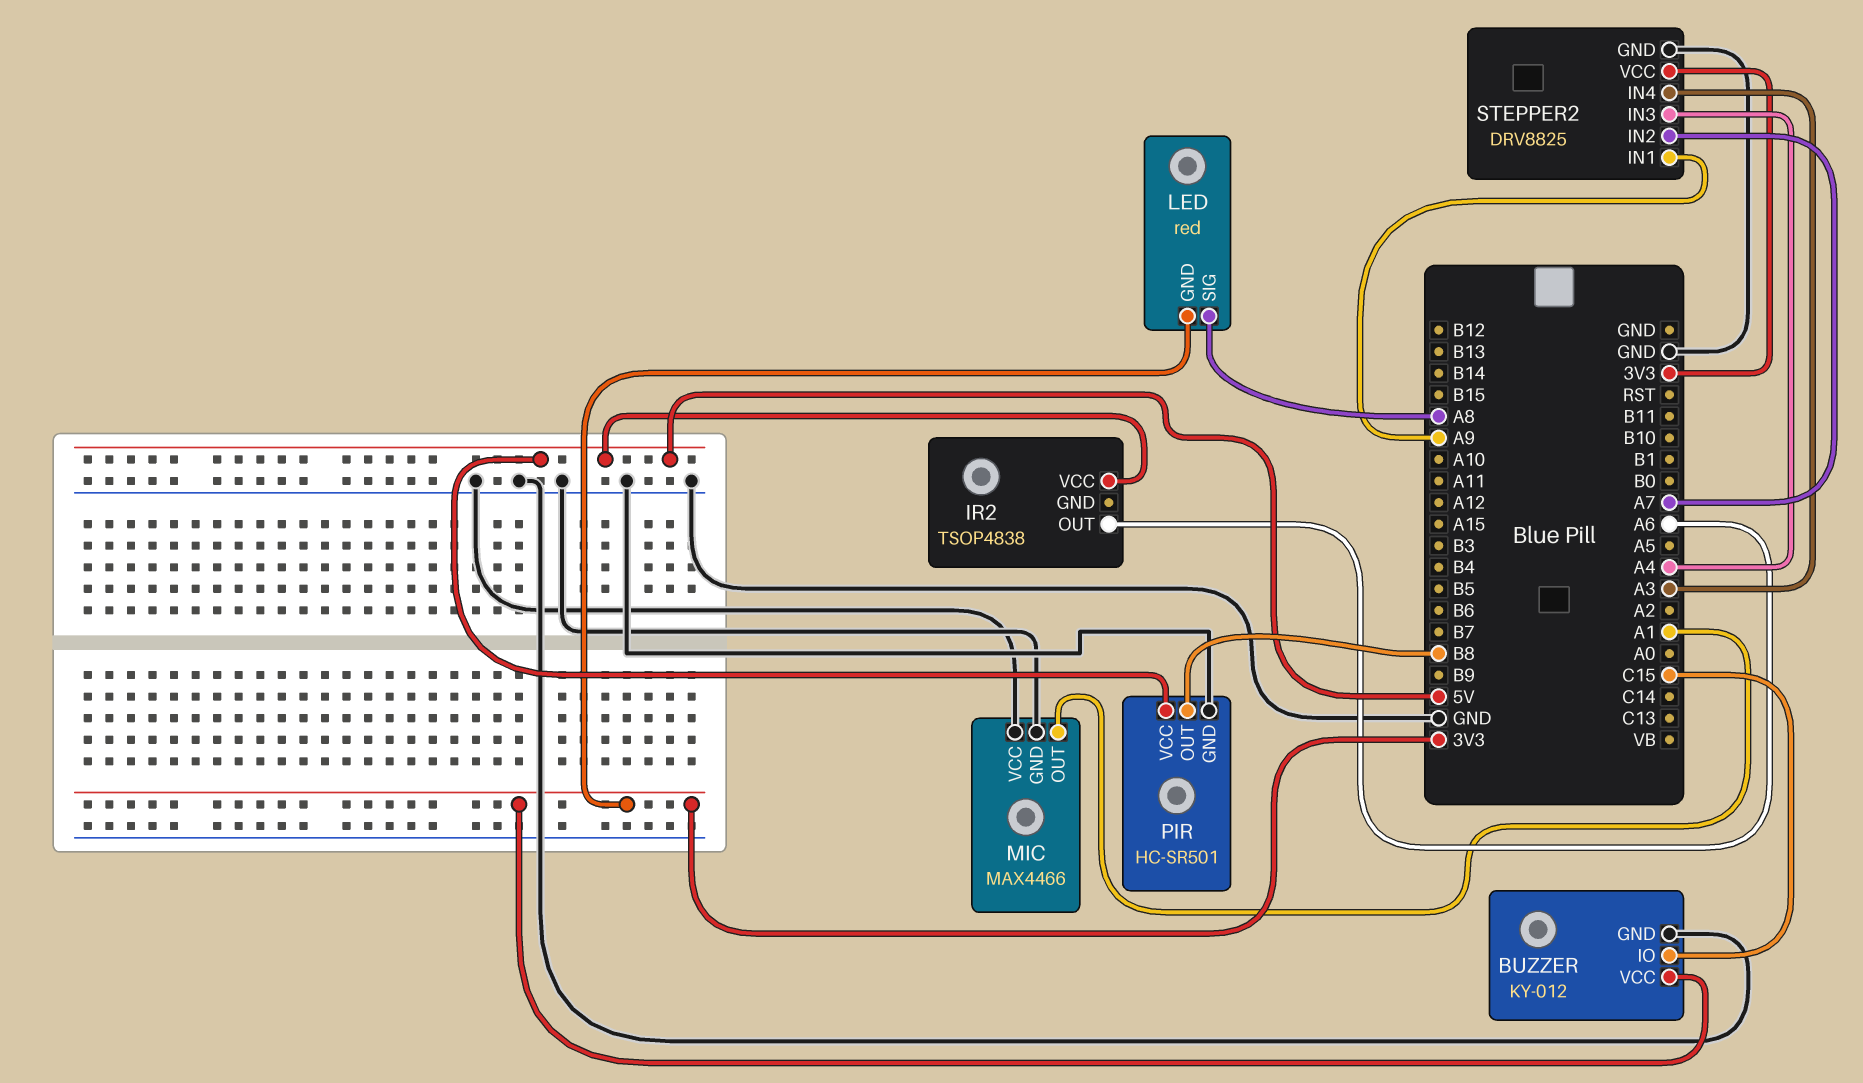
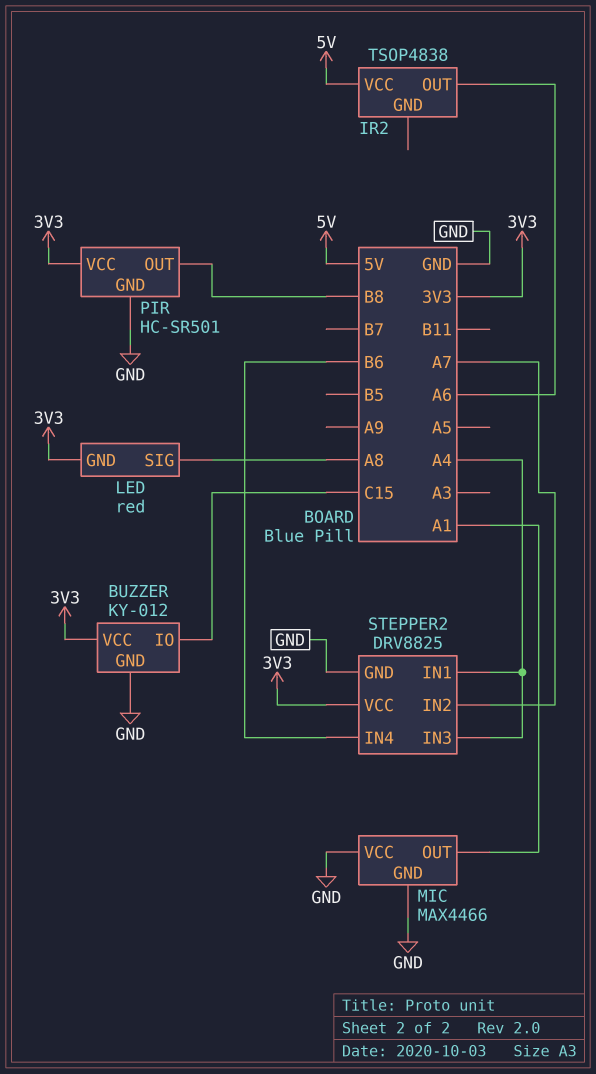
PIR pin VCC: 5V -> 3V3
STEPPER2 pin IN1: A9 -> A4
STEPPER2 pin IN4: A3 -> B6

